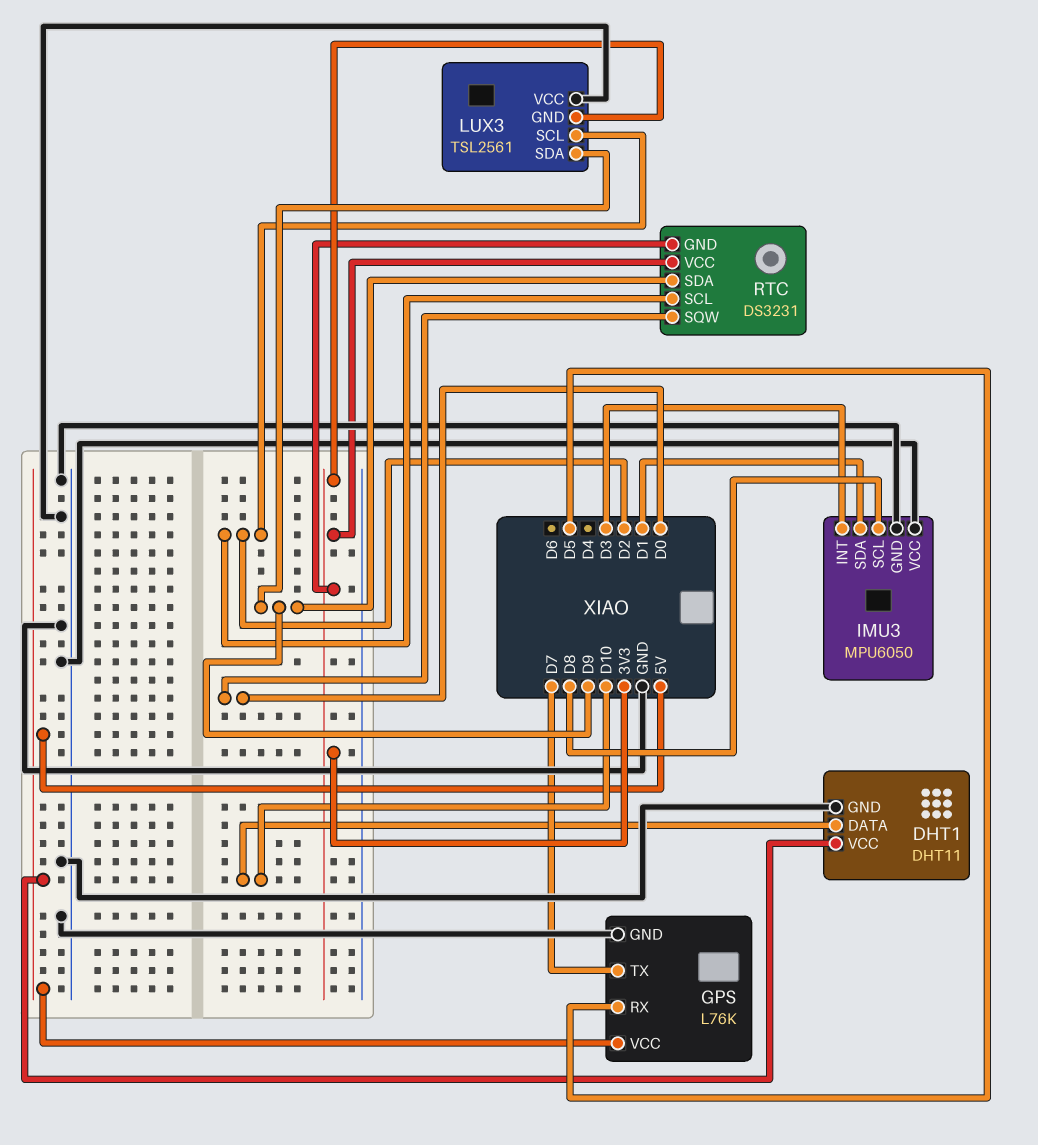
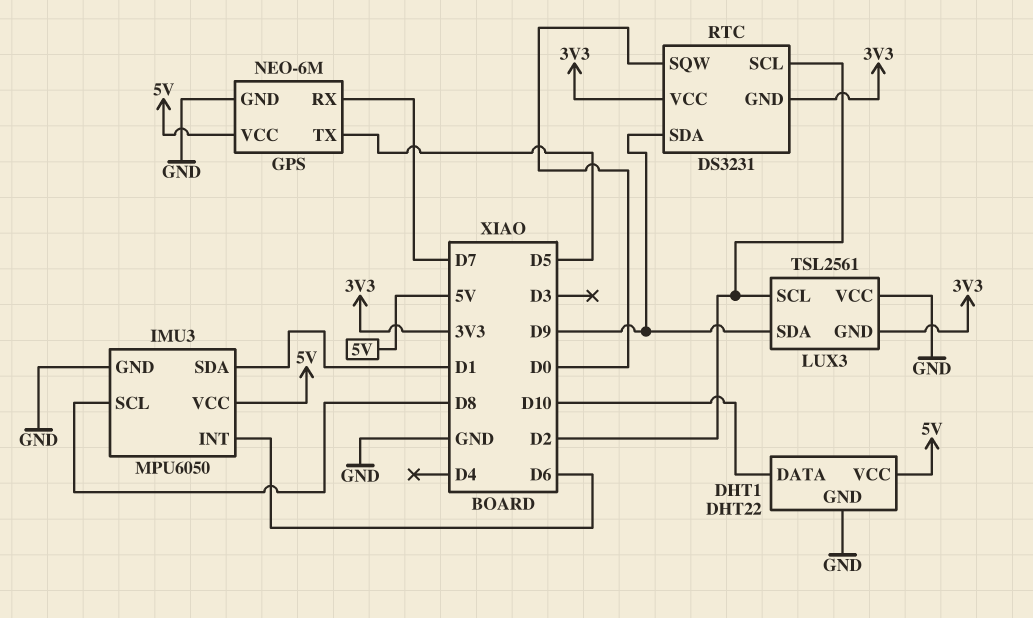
DHT1: DHT11 -> DHT22
GPS: L76K -> NEO-6M
GPS pin RX: D5 -> D7
GPS pin TX: D7 -> D5
IMU3 pin INT: D3 -> D6
IMU3 pin VCC: GND -> 5V

